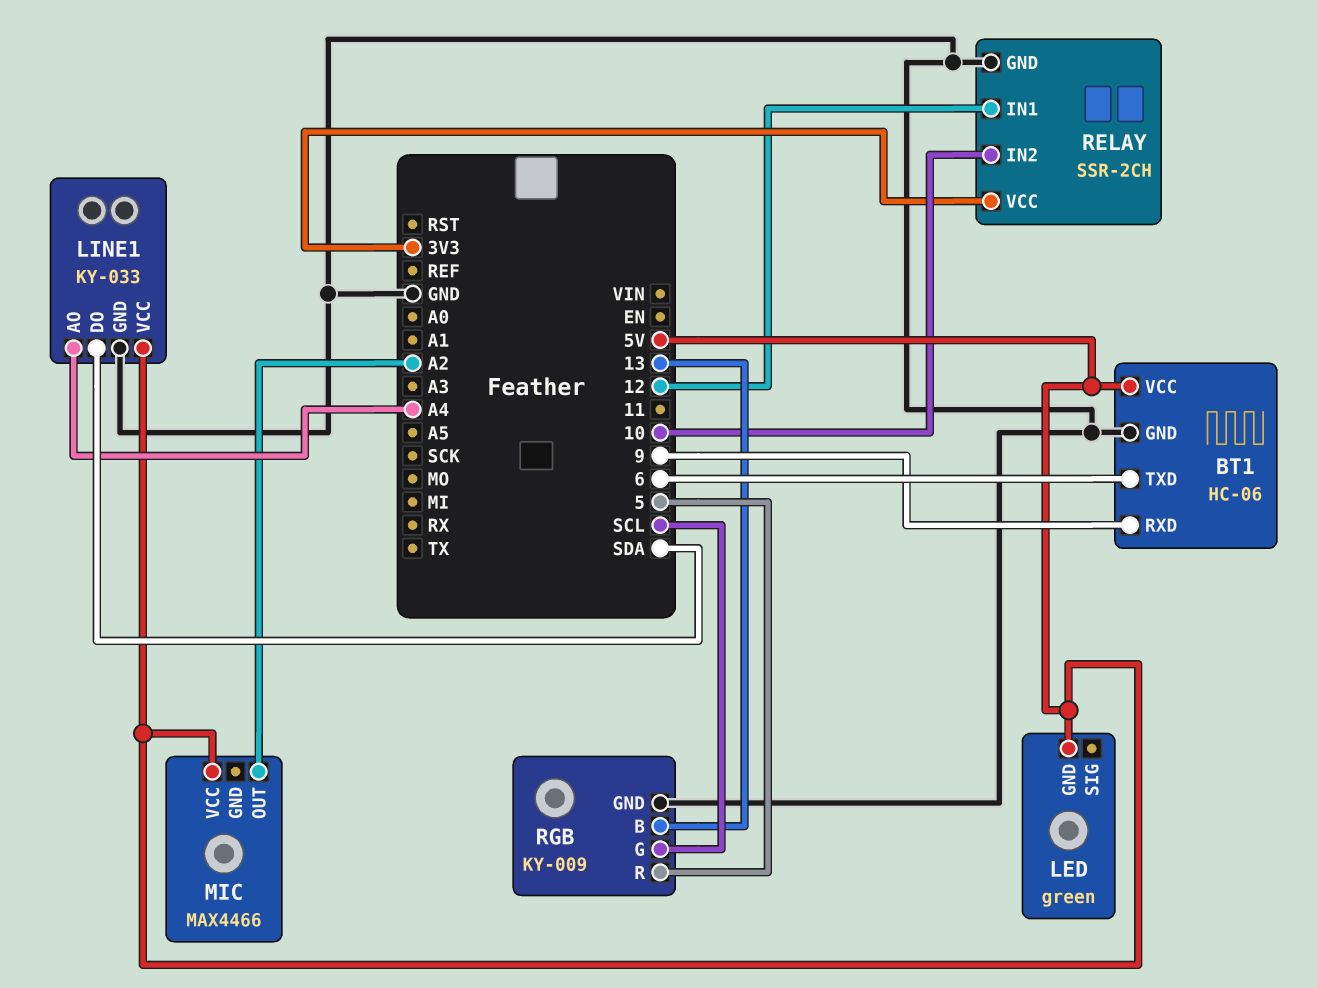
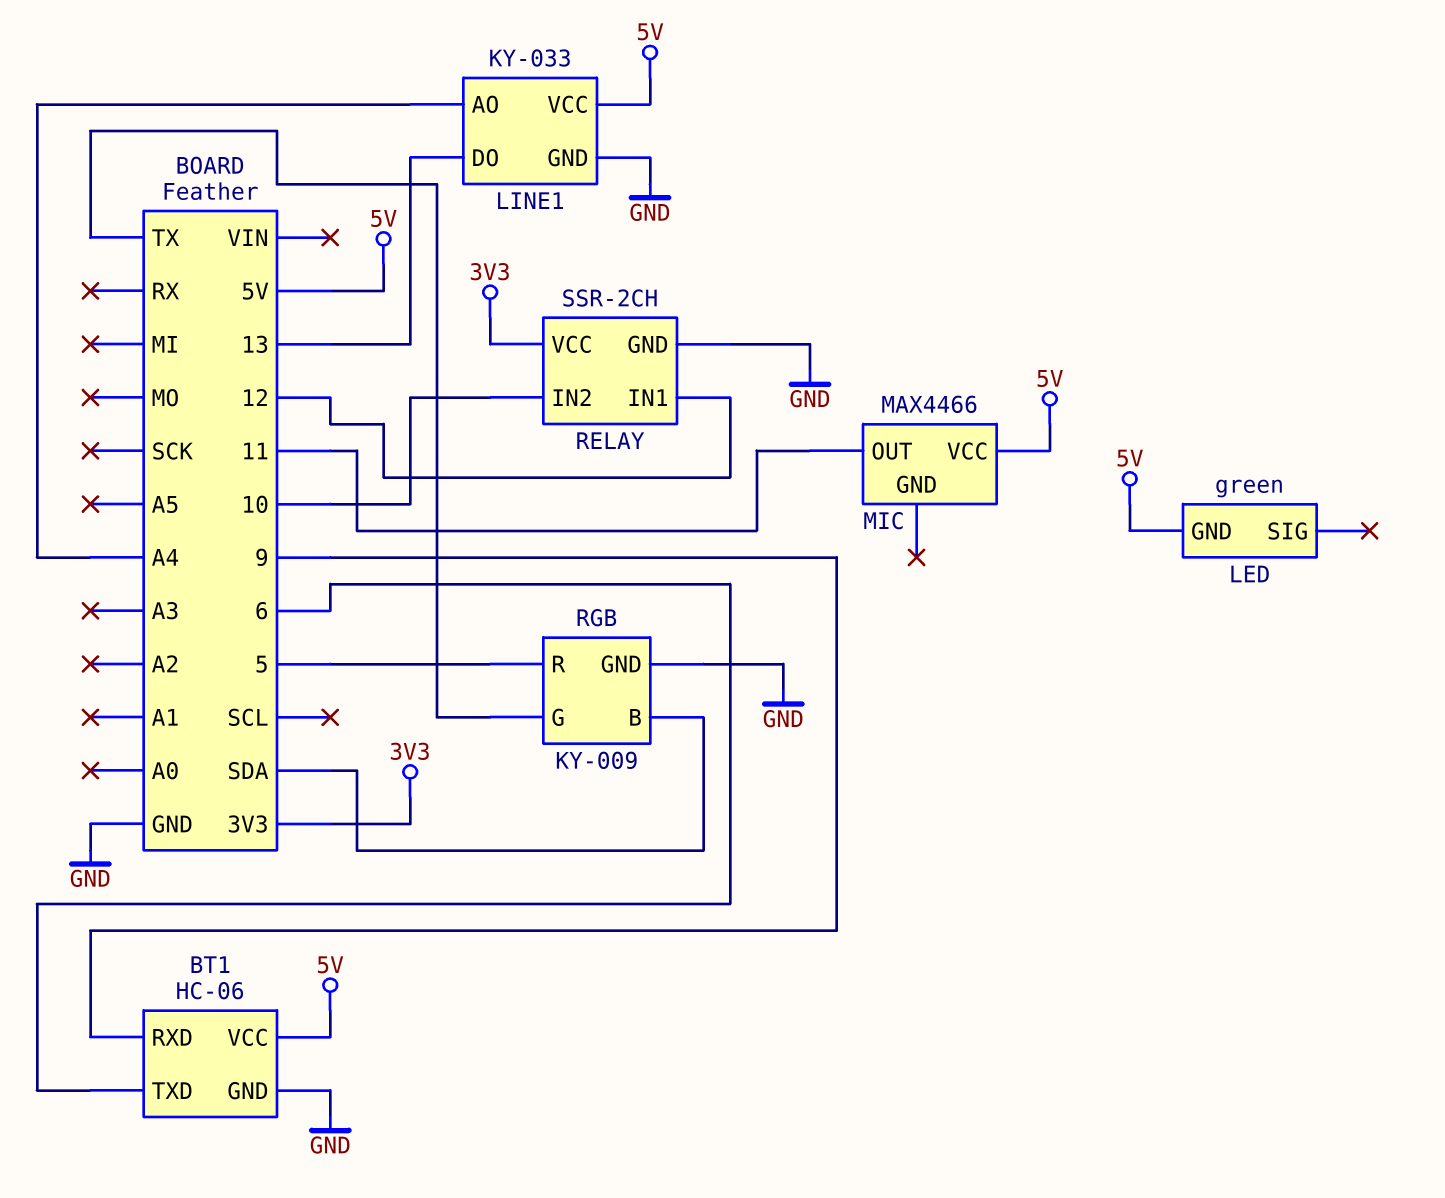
LINE1 pin DO: SDA -> 13
MIC pin OUT: A2 -> 11
RGB pin B: 13 -> SDA
RGB pin G: SCL -> TX

